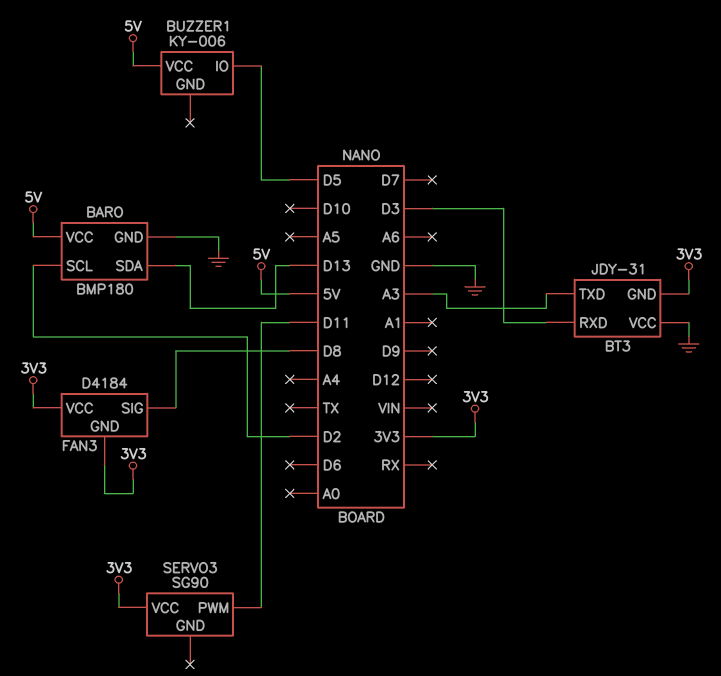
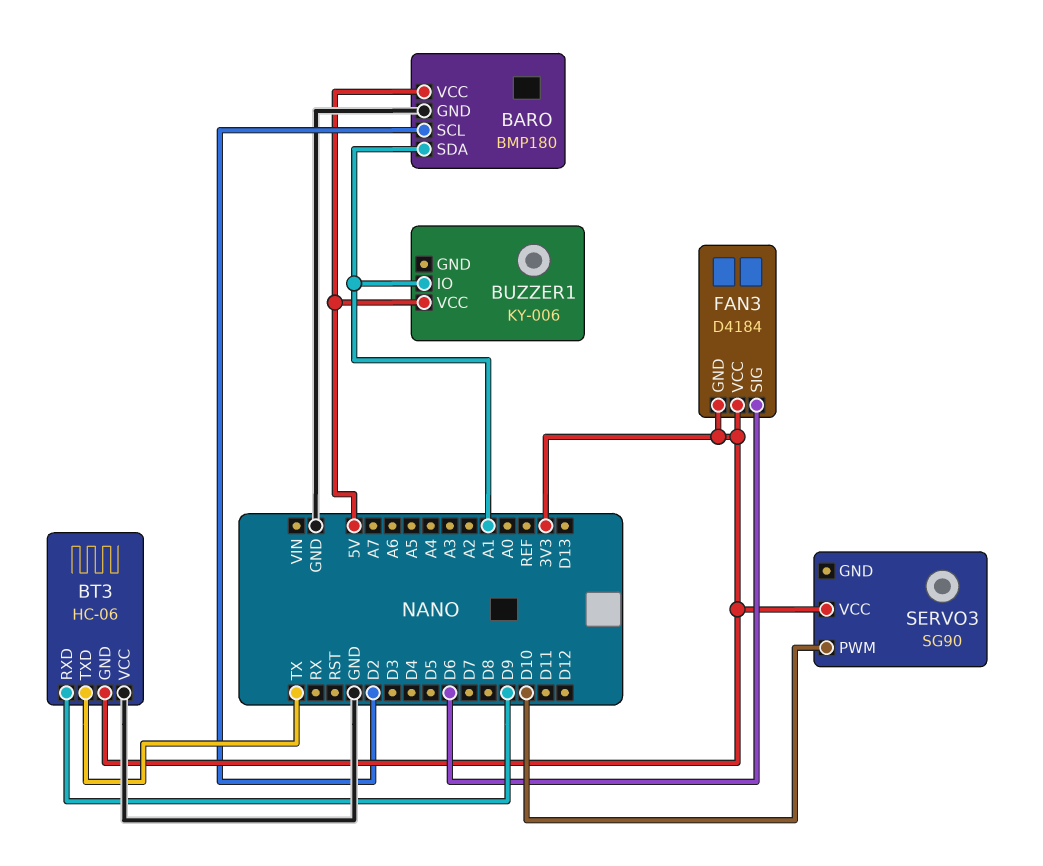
BARO pin SDA: D13 -> A1
BT3: JDY-31 -> HC-06
BT3 pin RXD: D3 -> D9
BT3 pin TXD: A3 -> TX
BUZZER1 pin IO: D5 -> A1
FAN3 pin SIG: D8 -> D6
SERVO3 pin PWM: D11 -> D10

